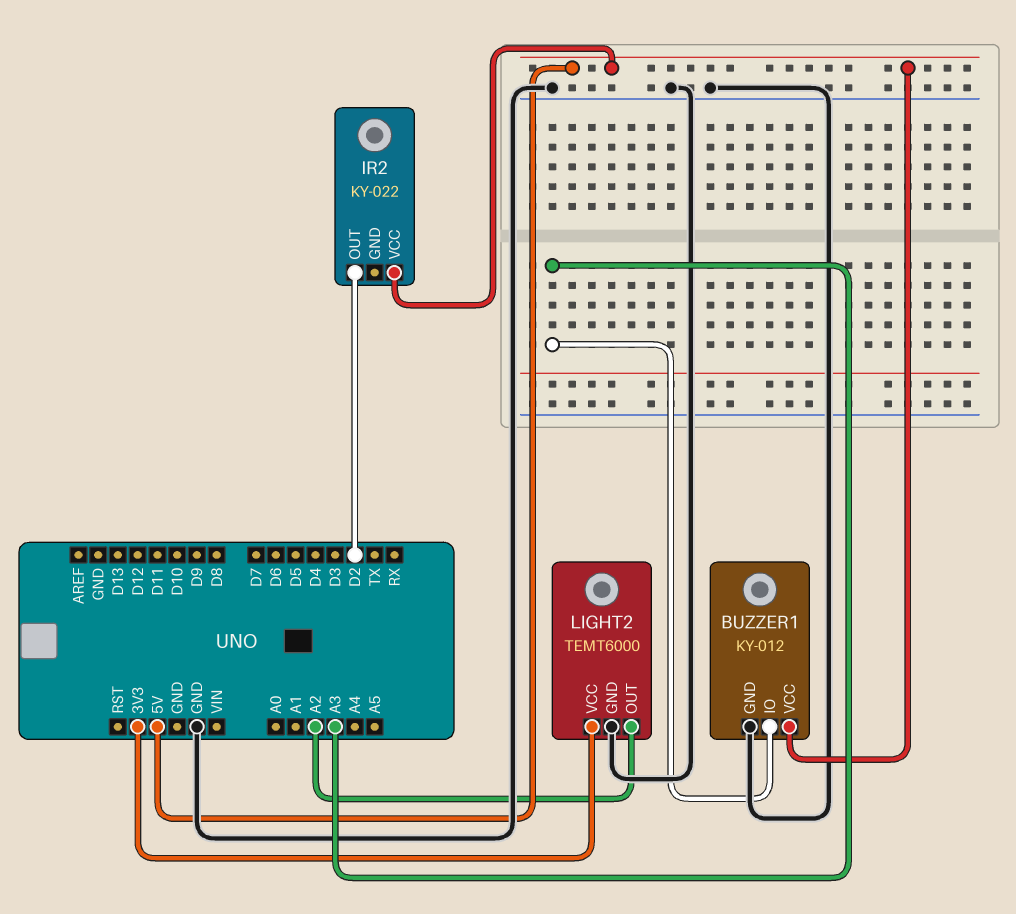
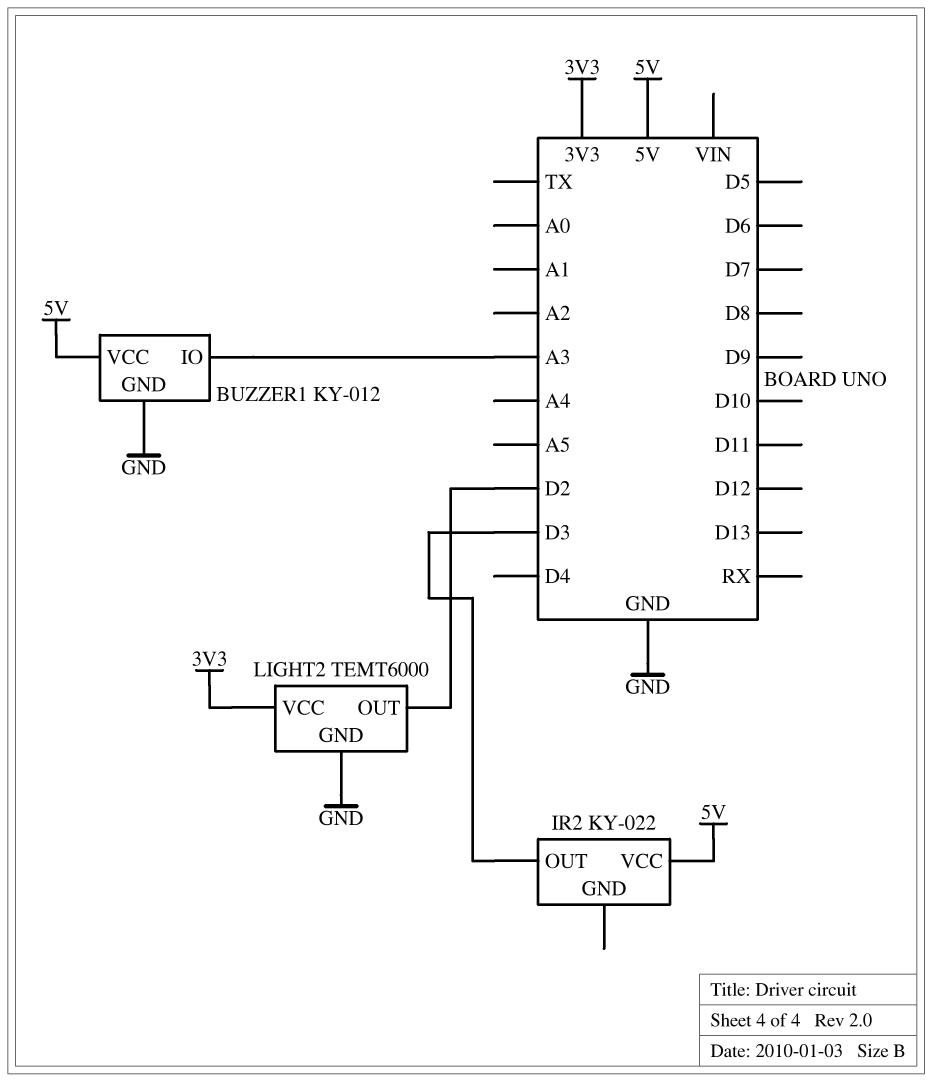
IR2 pin OUT: D2 -> D3
LIGHT2 pin OUT: A2 -> D2

